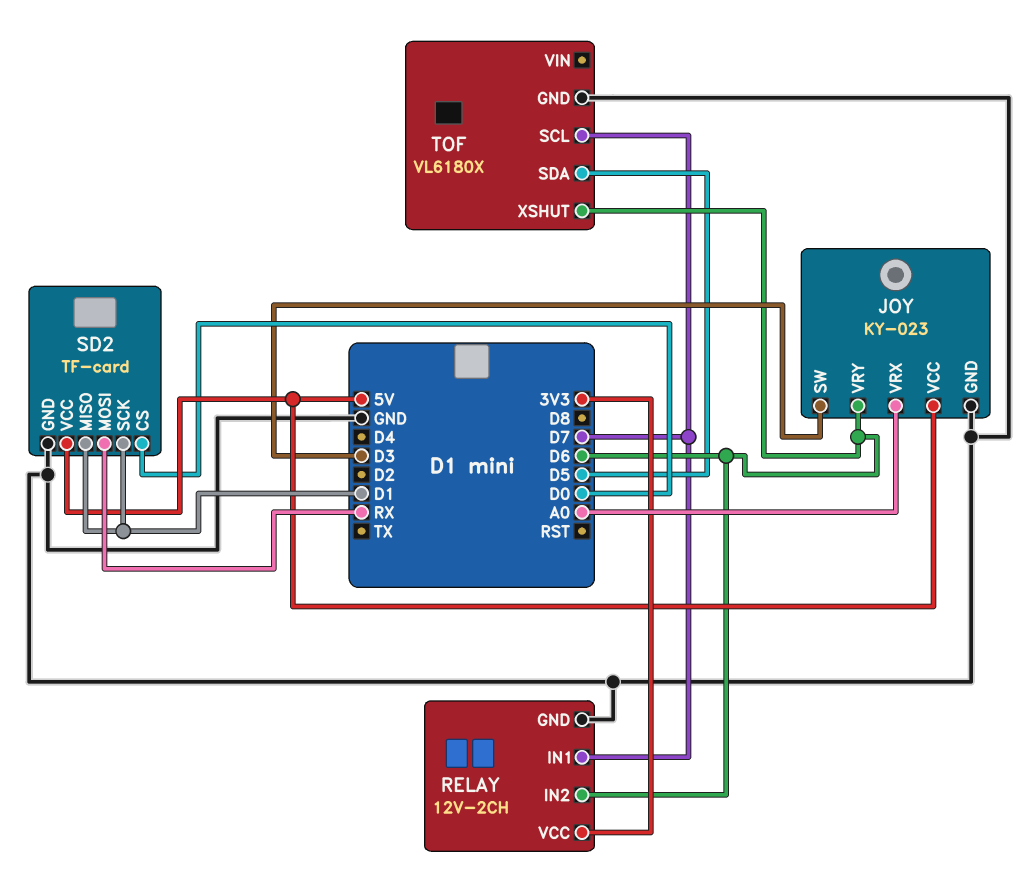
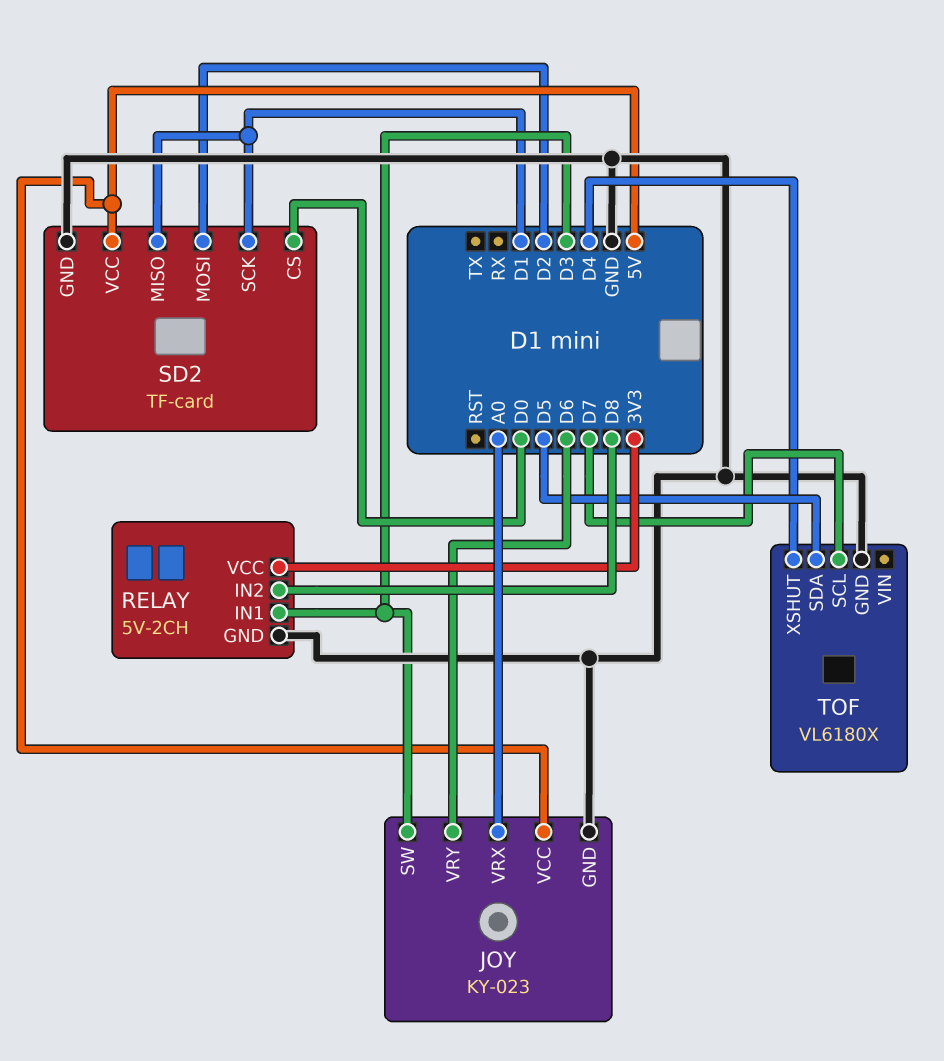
RELAY: 12V-2CH -> 5V-2CH
RELAY pin IN1: D7 -> D3
RELAY pin IN2: D6 -> D8
SD2 pin MOSI: RX -> D2
TOF pin XSHUT: D6 -> D4

